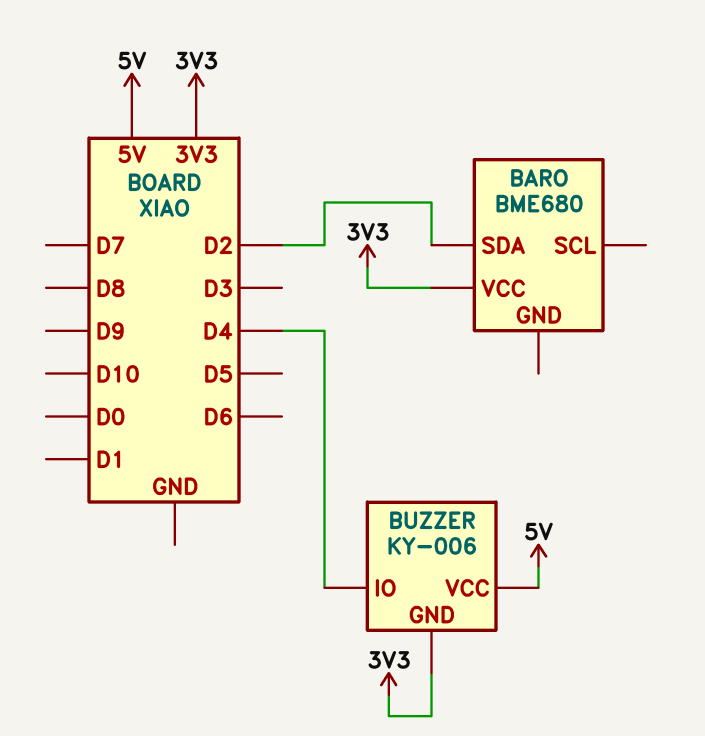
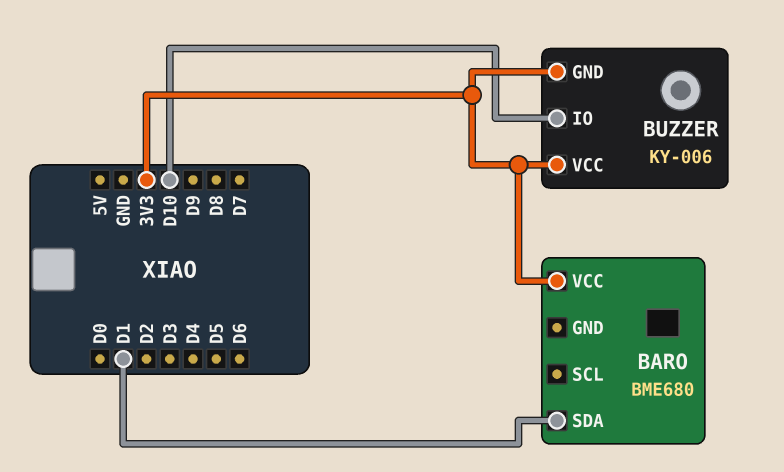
BARO pin SDA: D2 -> D1
BUZZER pin IO: D4 -> D10
BUZZER pin VCC: 5V -> 3V3

